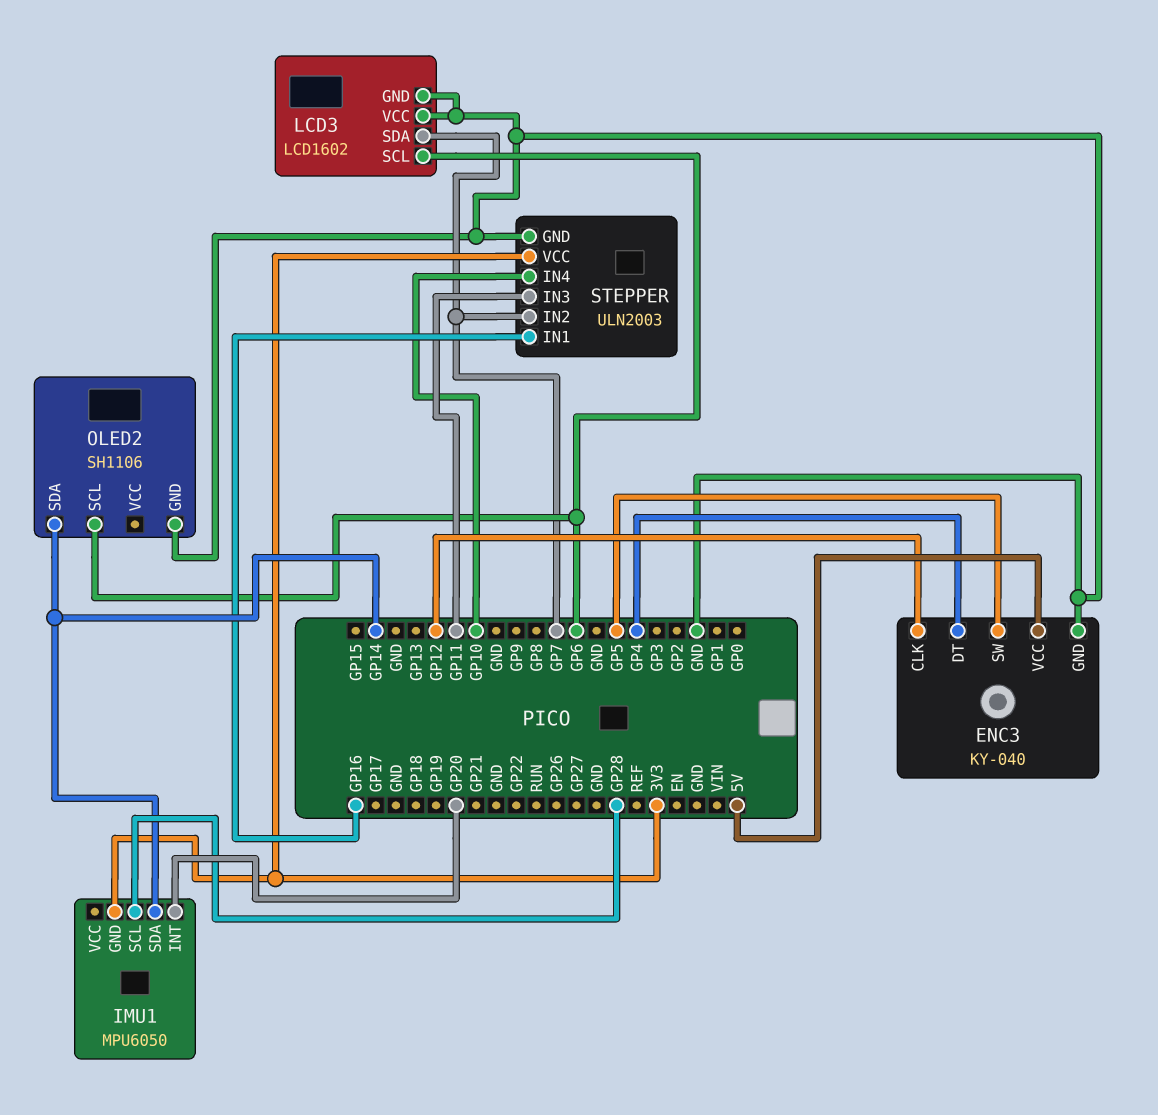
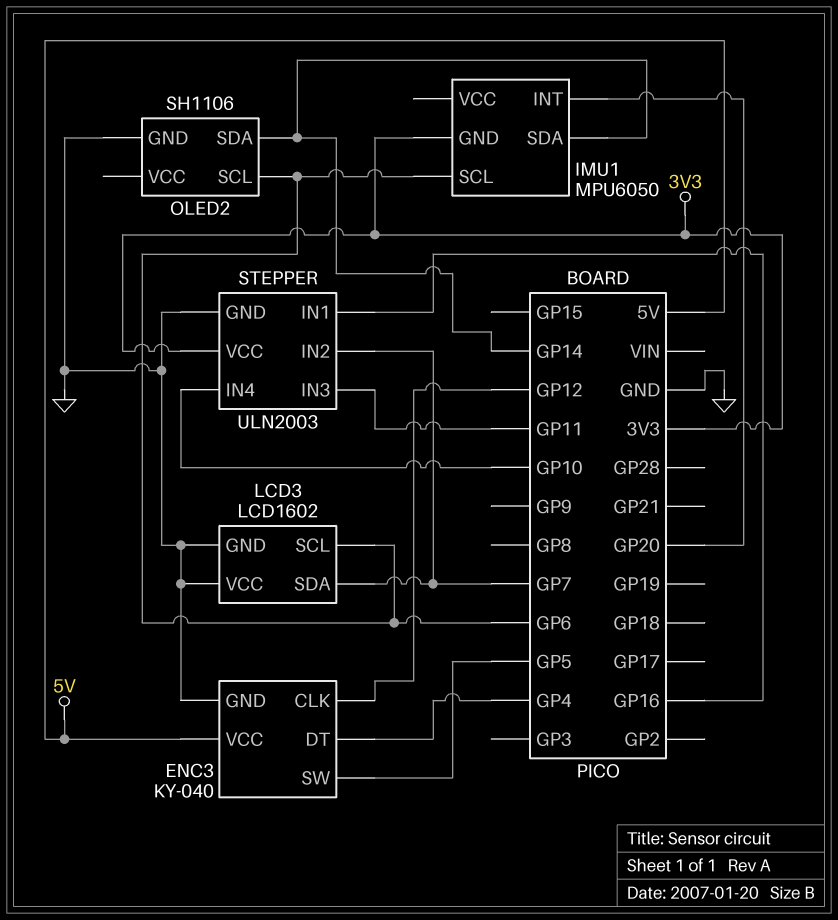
IMU1 pin SCL: GP28 -> GP6

